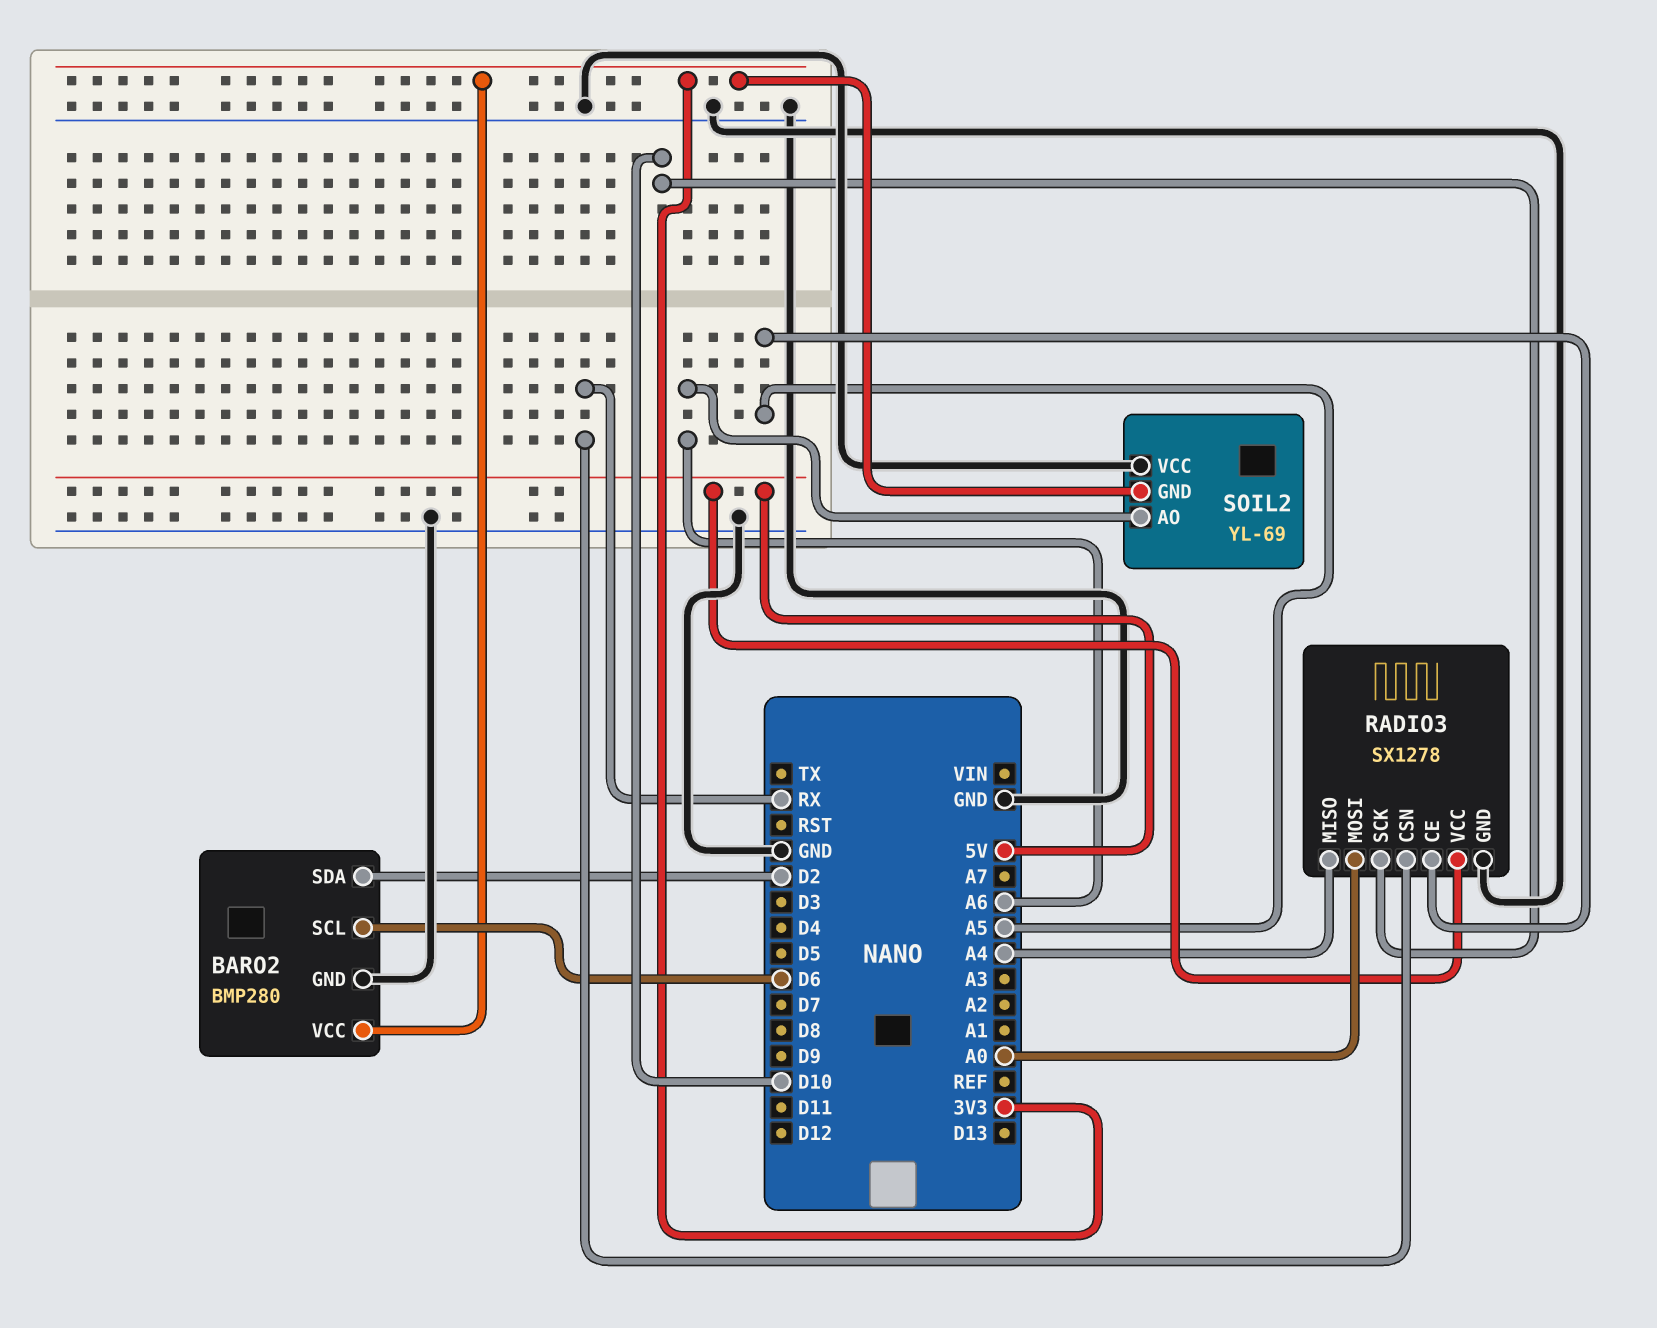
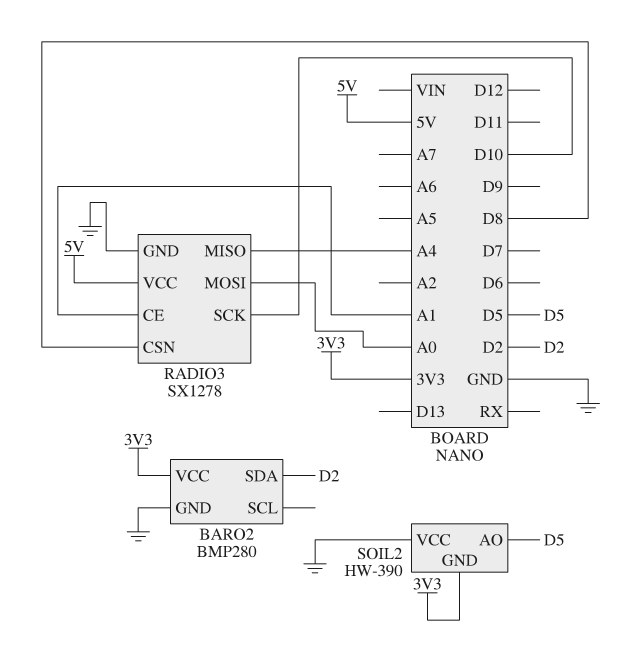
BARO2 pin SCL: D6 -> none
RADIO3 pin CE: A5 -> A1
RADIO3 pin CSN: RX -> D8
SOIL2: YL-69 -> HW-390
SOIL2 pin AO: A6 -> D5

